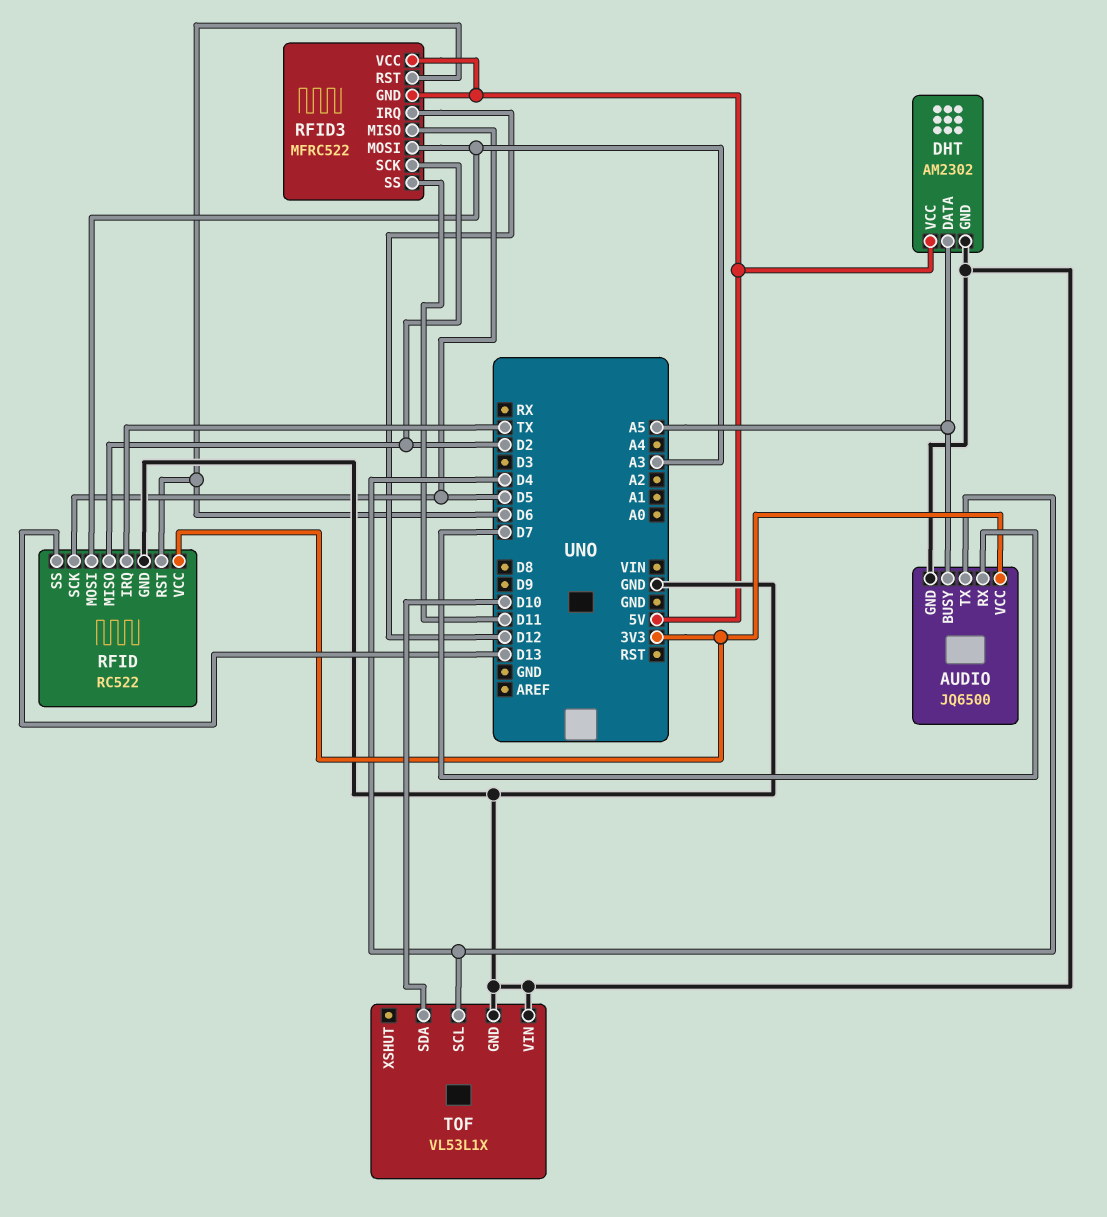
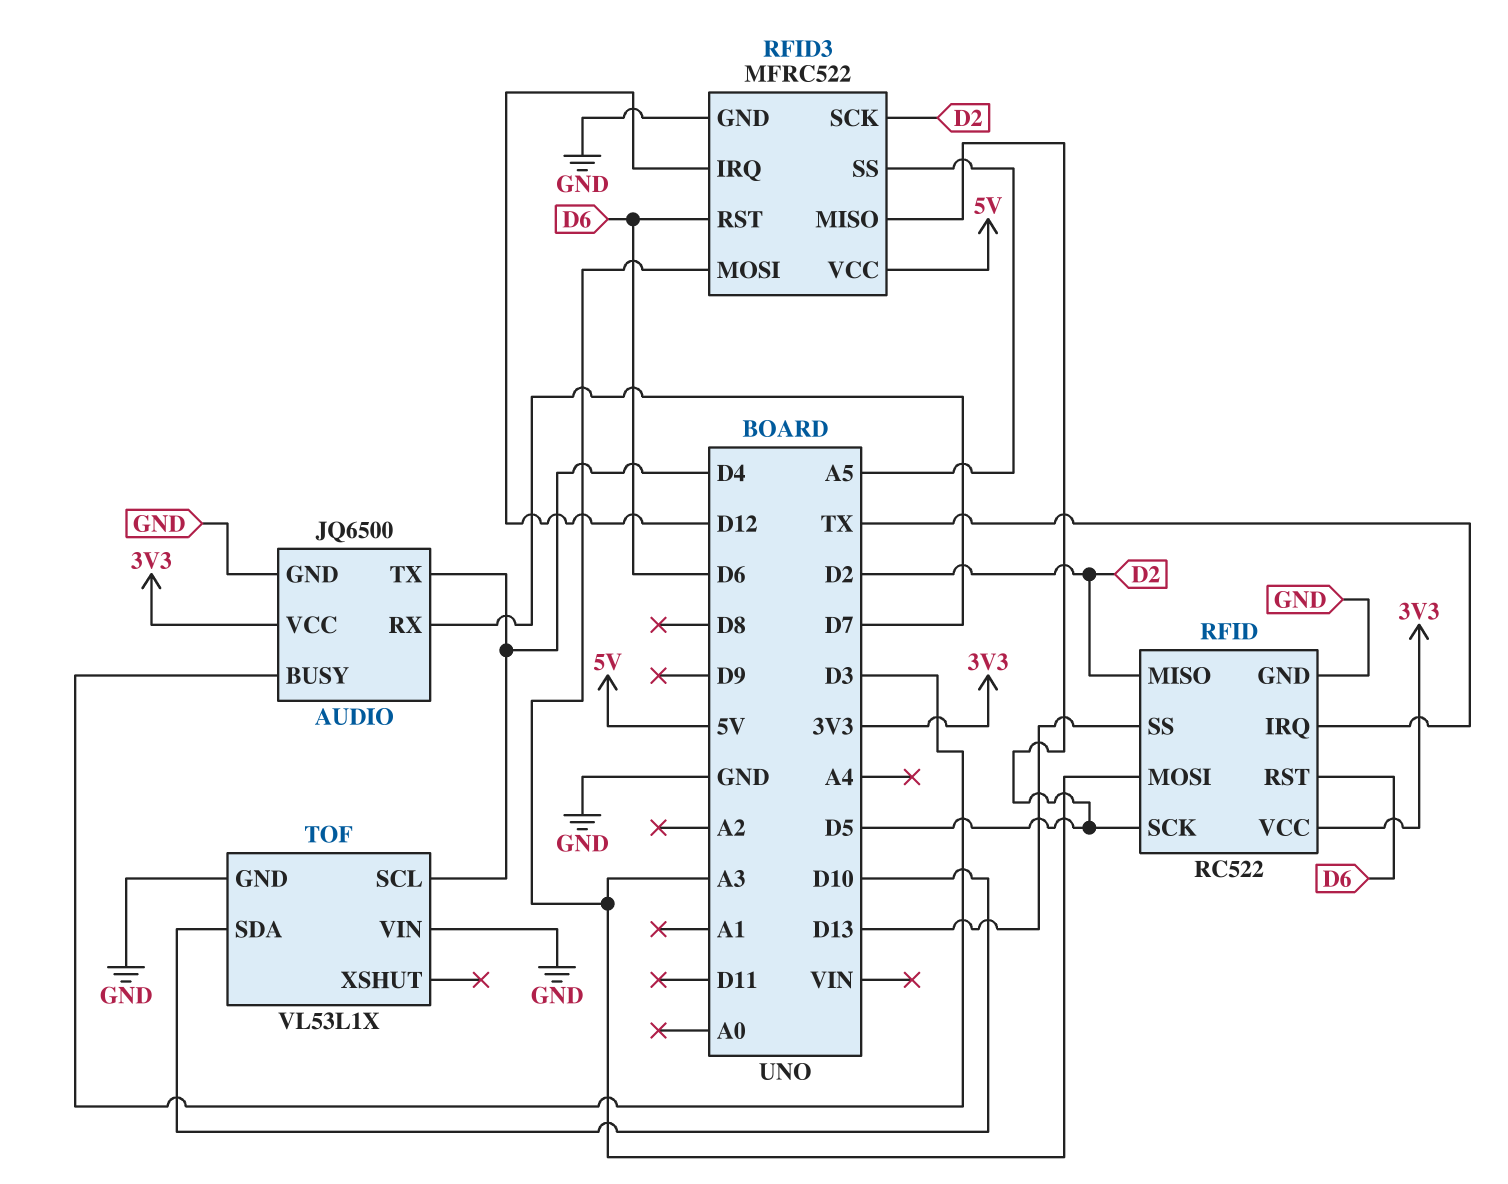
AUDIO pin BUSY: A5 -> D3
DHT: AM2302 -> none
DHT pin DATA: A5 -> none
DHT pin GND: GND -> none
DHT pin VCC: 5V -> none
RFID3 pin GND: 5V -> GND
RFID3 pin SS: D11 -> A5

